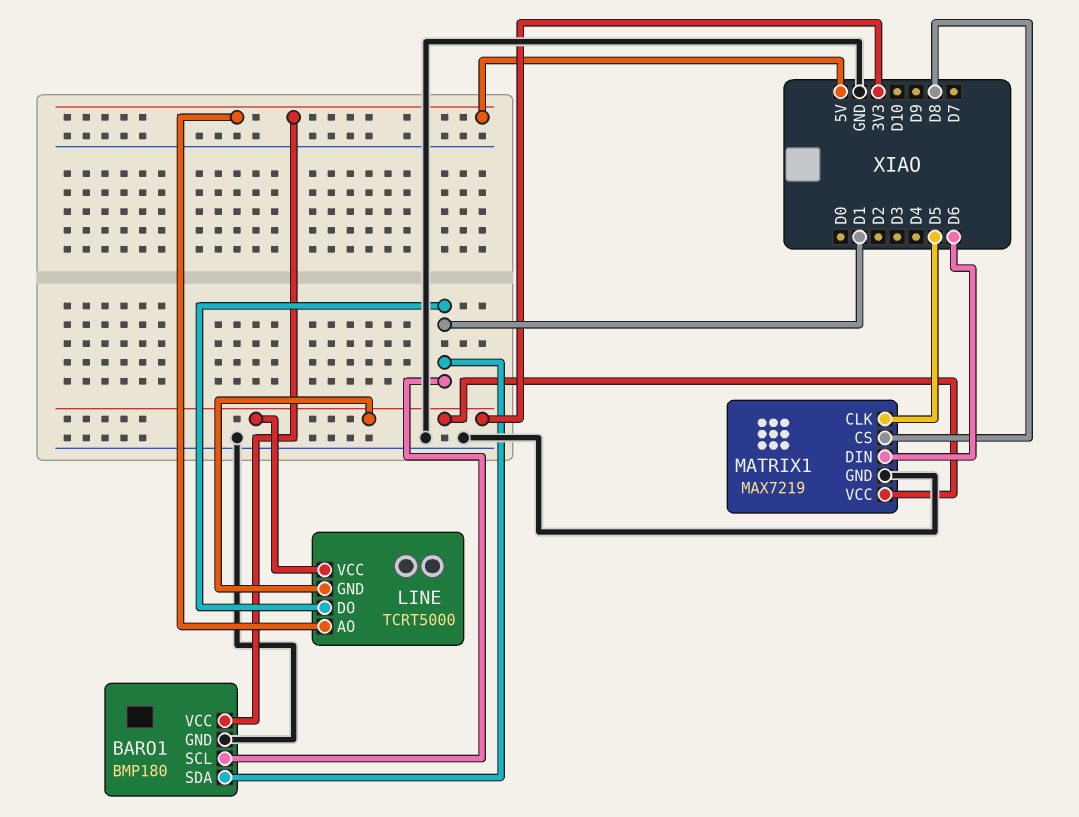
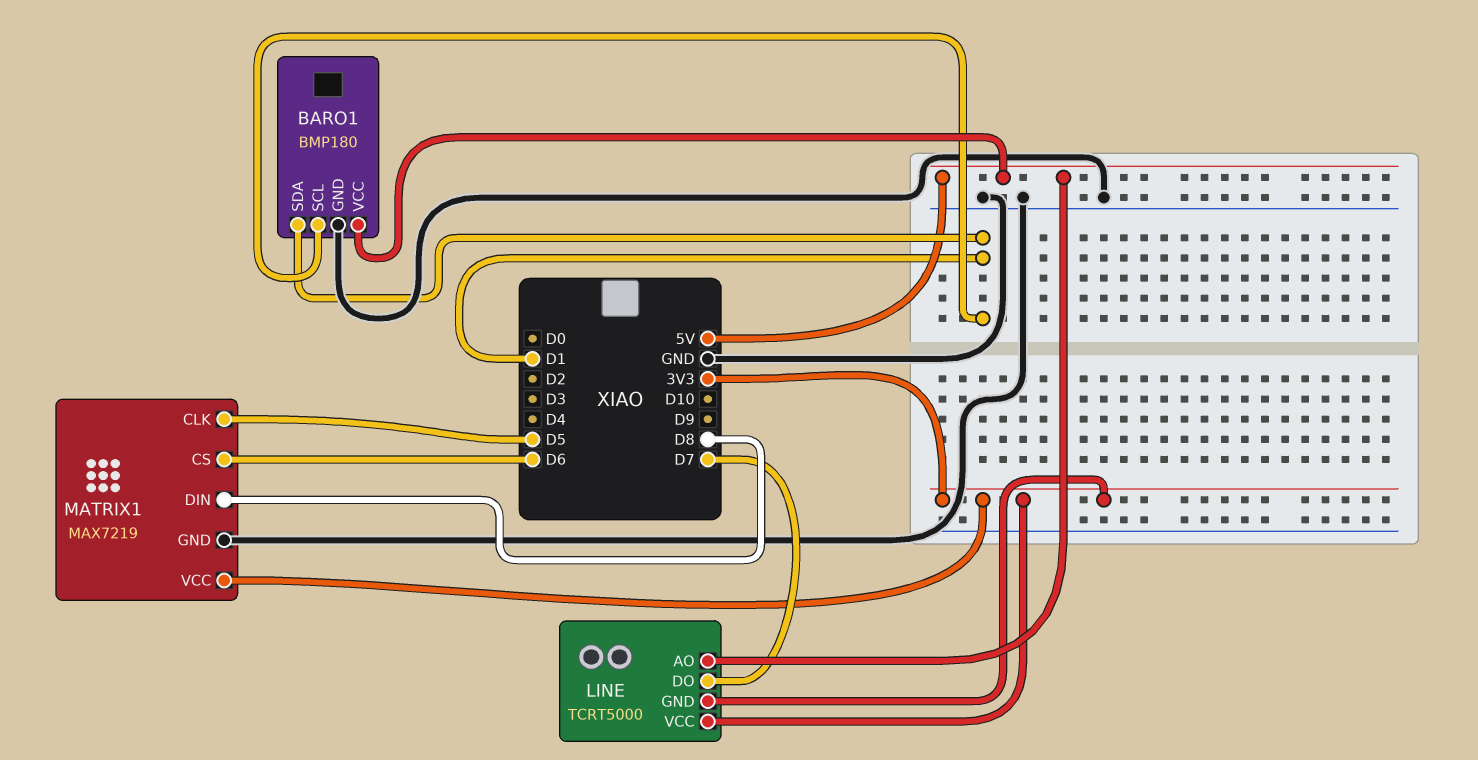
LINE pin DO: D1 -> D7
MATRIX1 pin CS: D8 -> D6
MATRIX1 pin DIN: D6 -> D8

